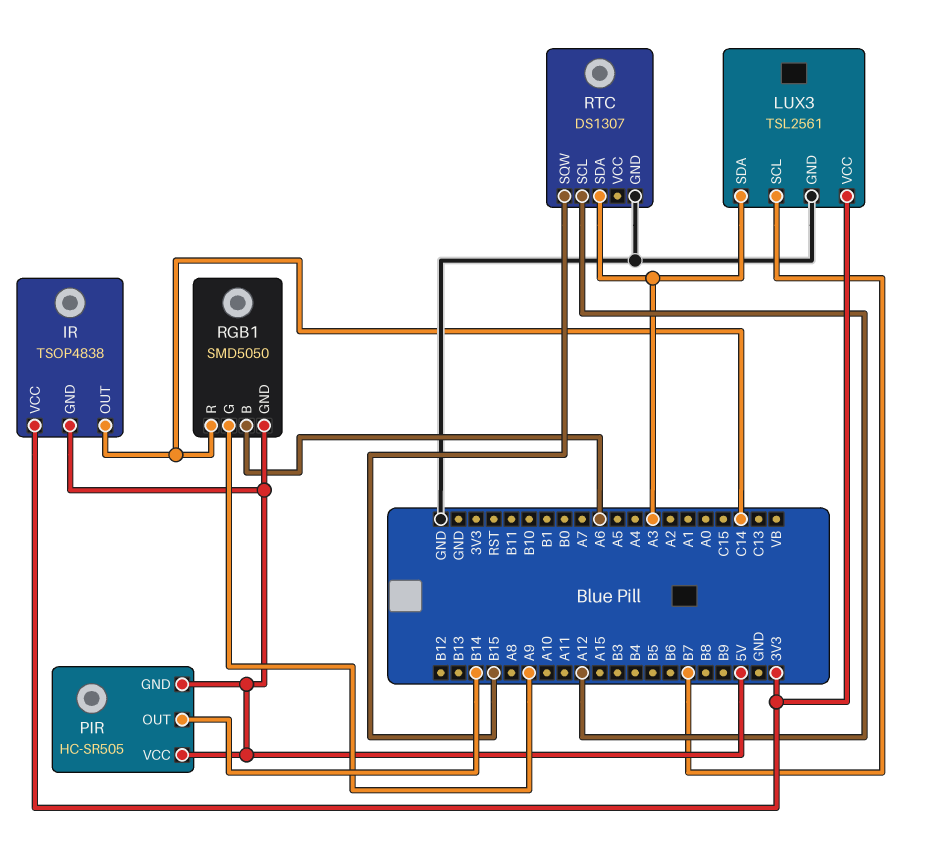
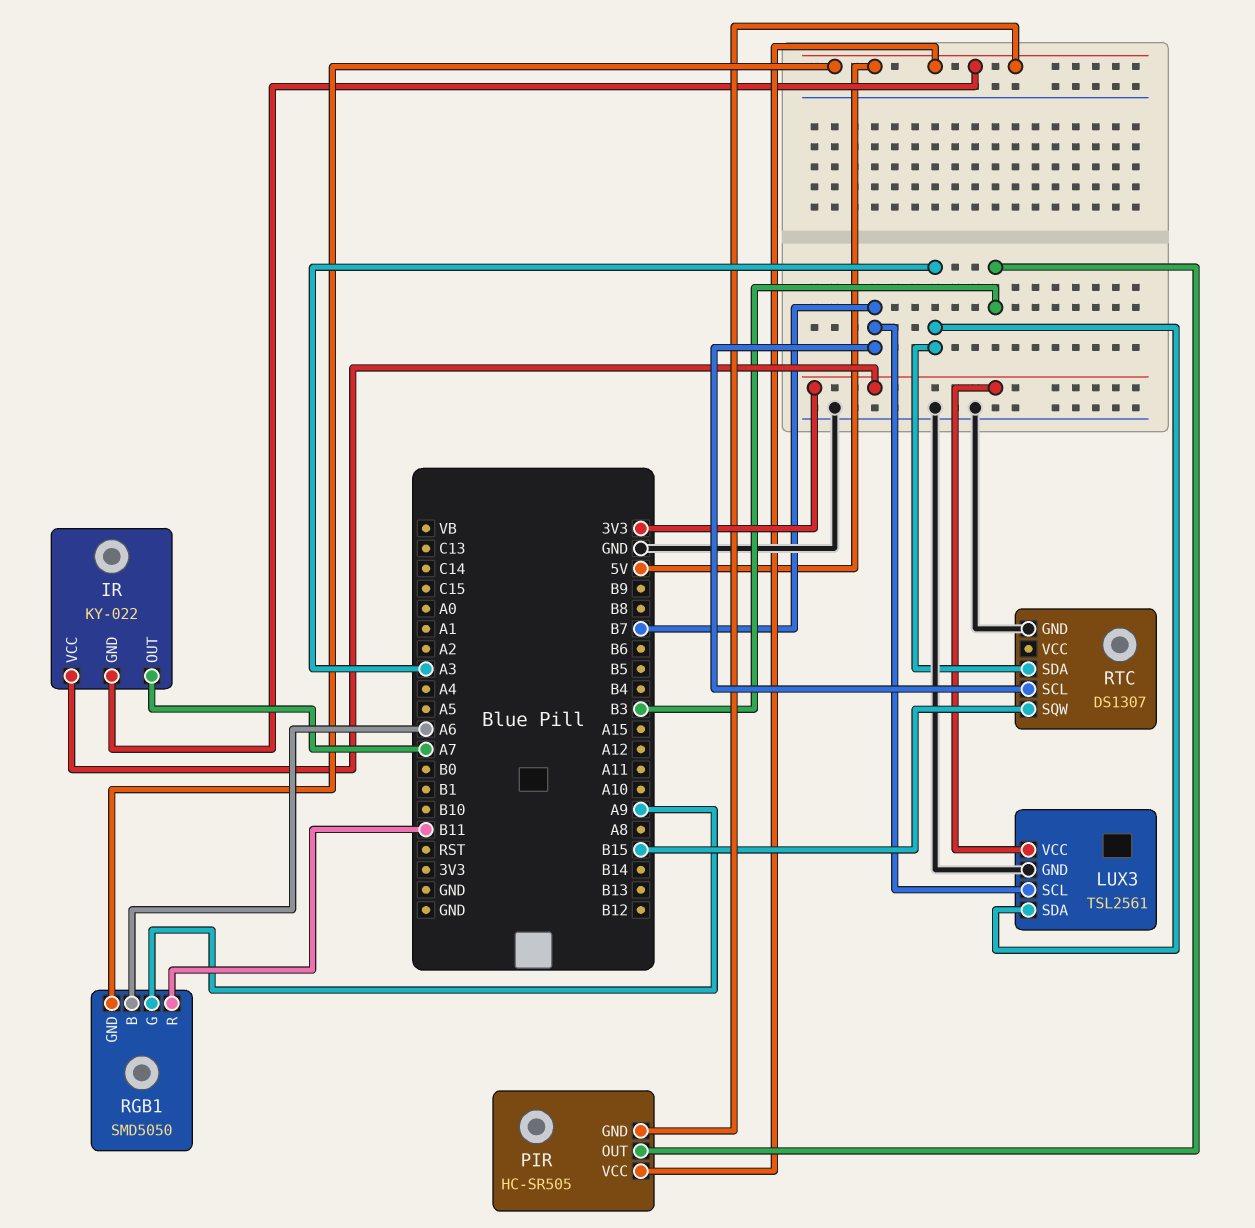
IR: TSOP4838 -> KY-022
IR pin OUT: C14 -> A7
PIR pin OUT: B14 -> B3
RGB1 pin R: C14 -> B11
RTC pin SCL: A12 -> B7

